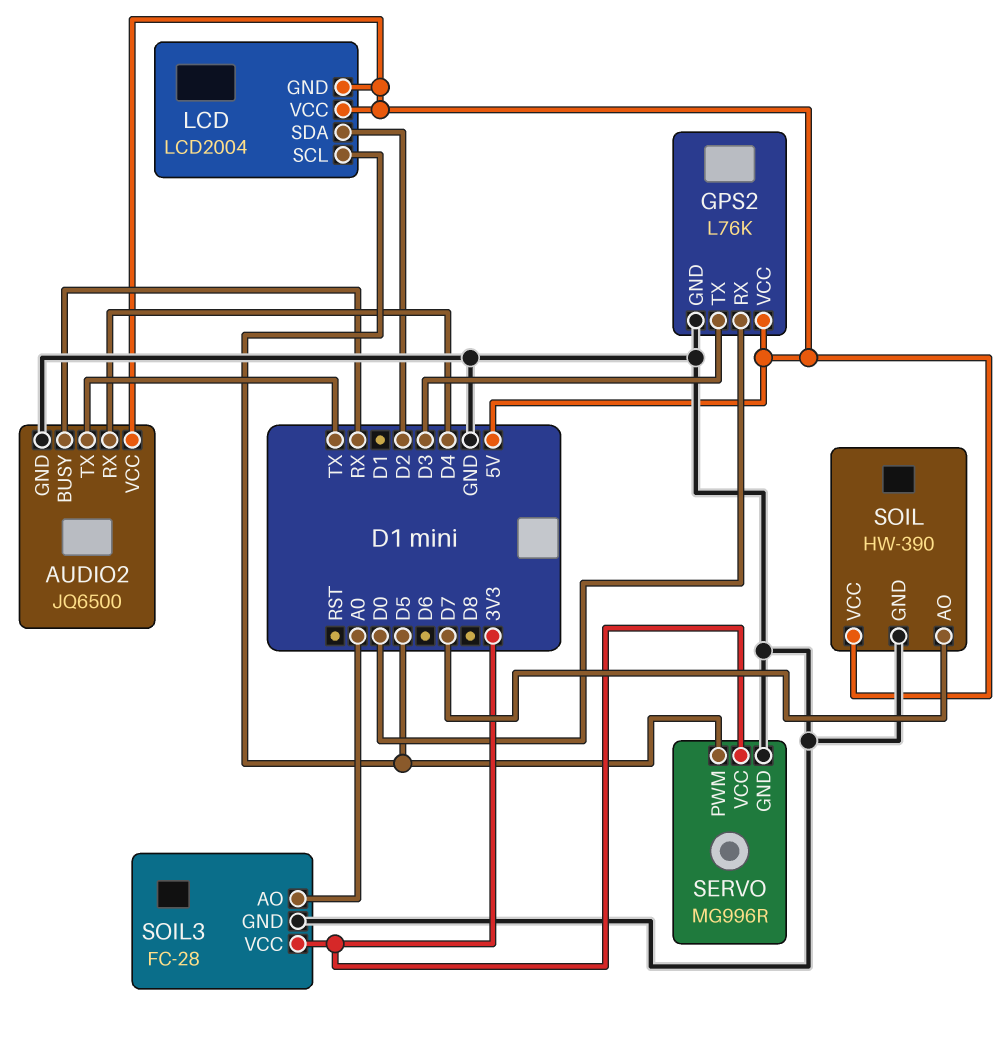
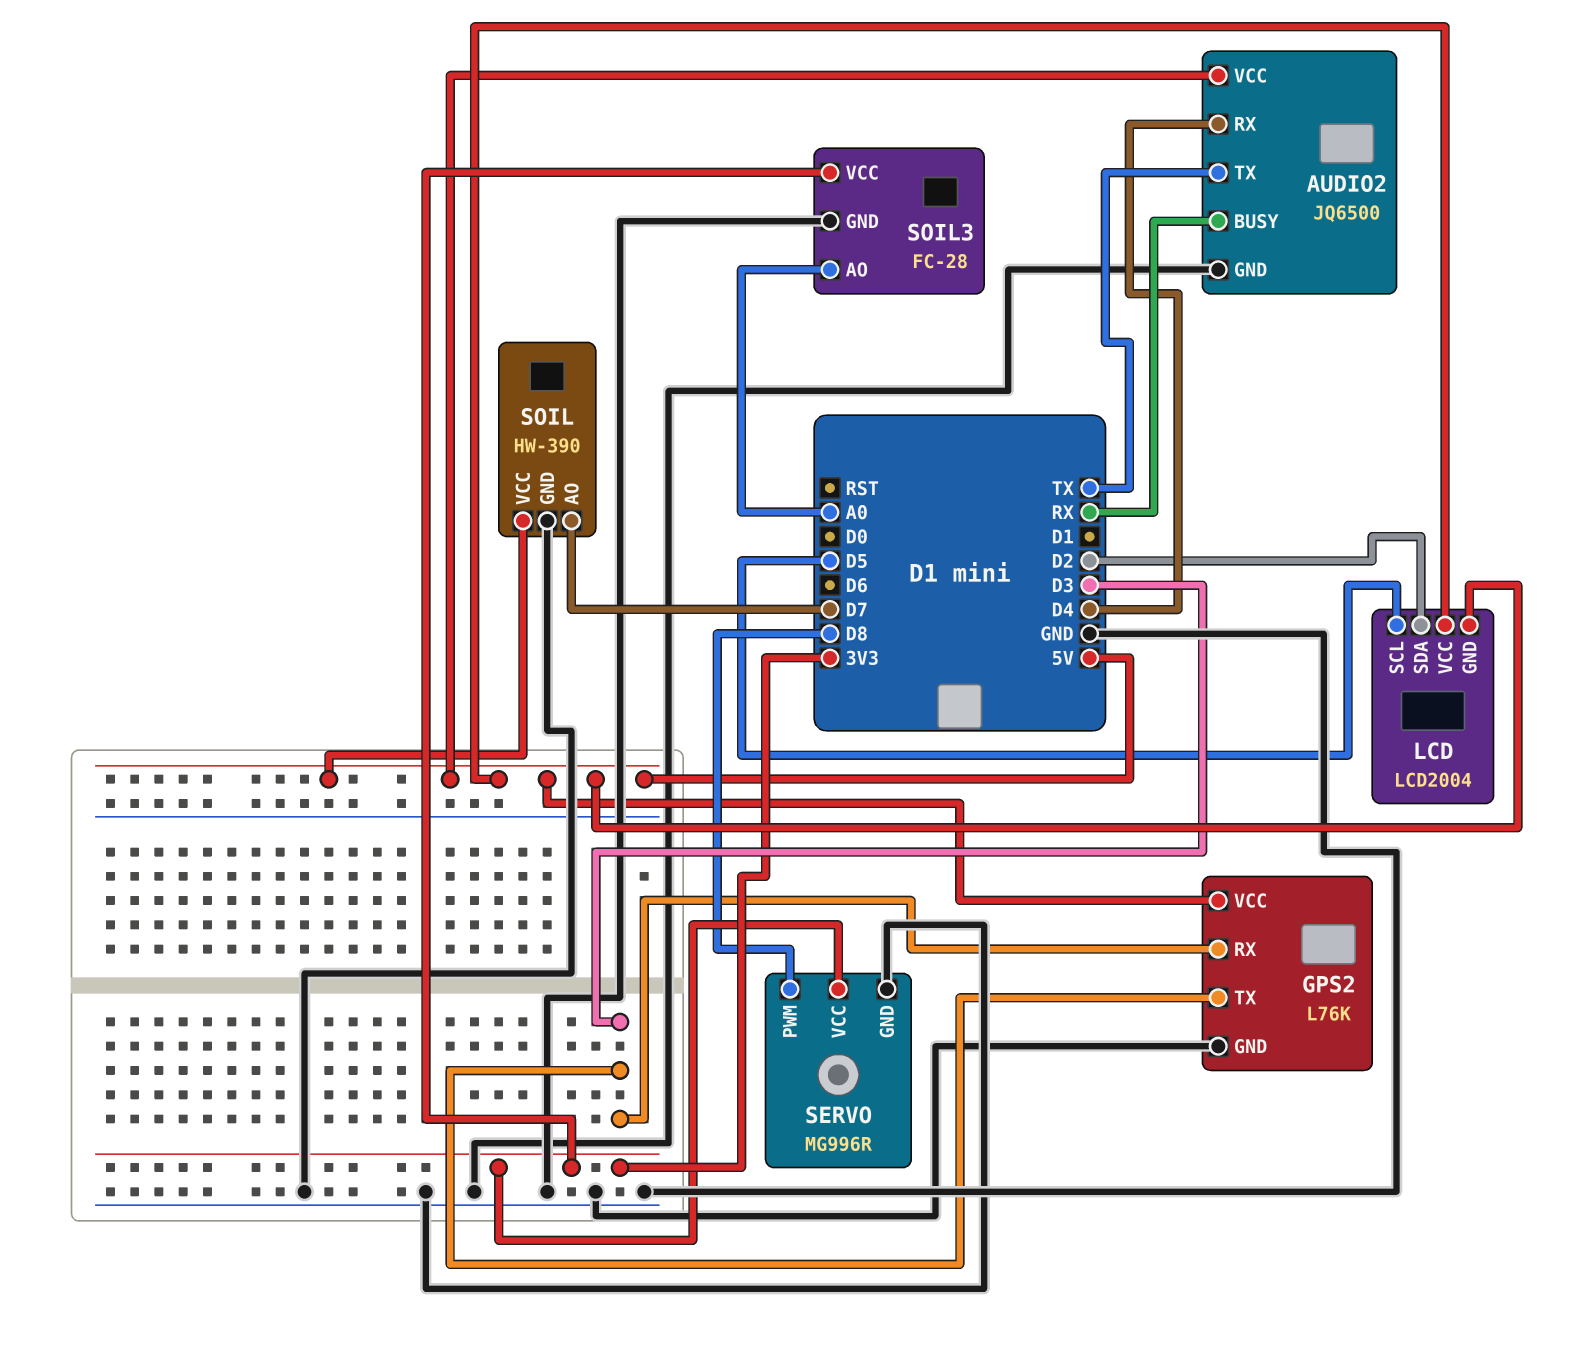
GPS2 pin RX: D0 -> D3
SERVO pin PWM: D5 -> D8

